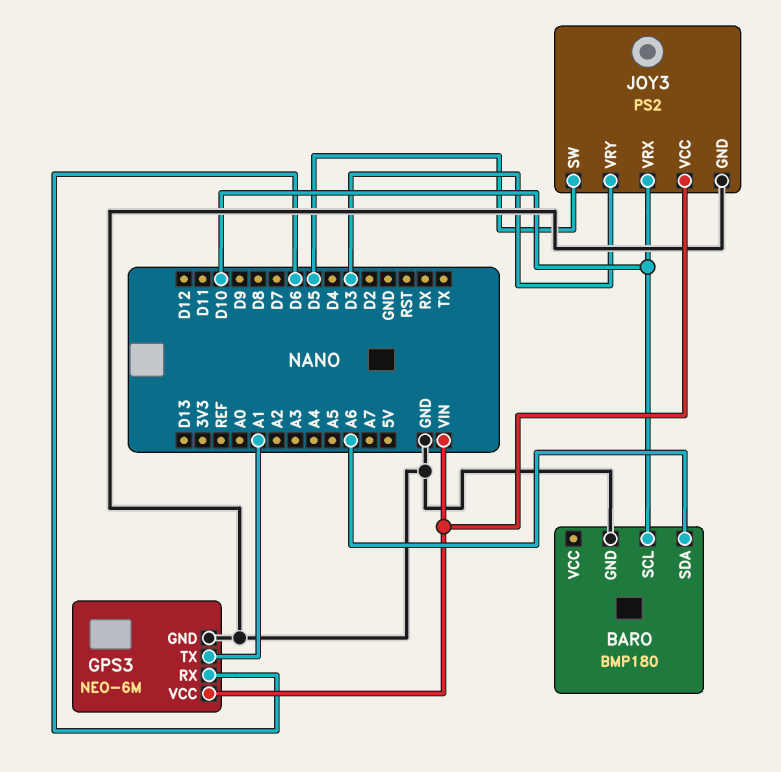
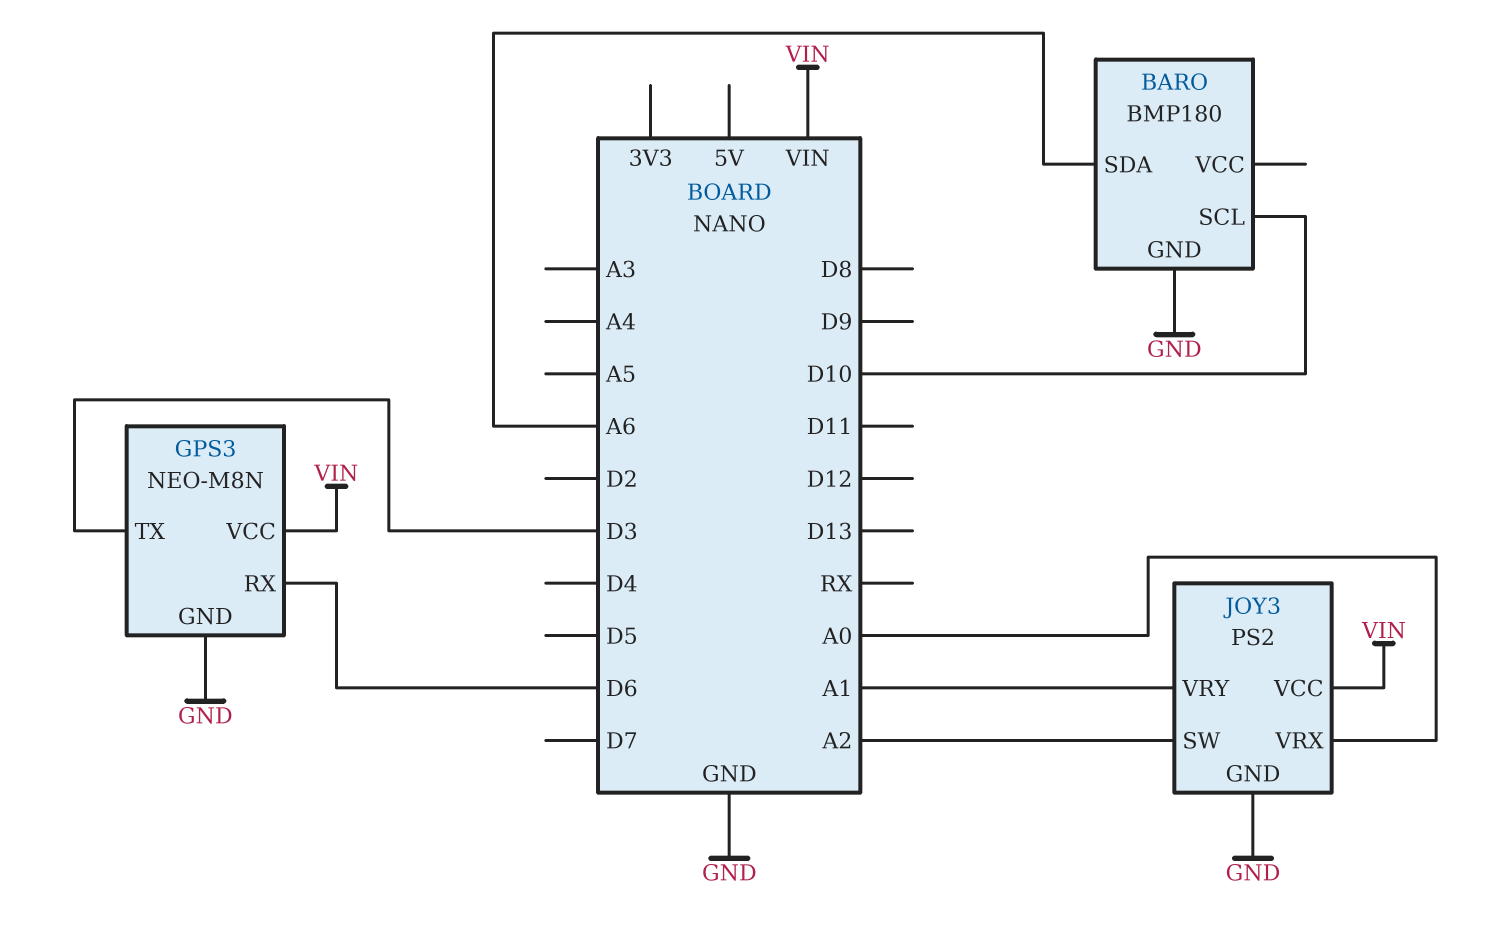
GPS3: NEO-6M -> NEO-M8N
GPS3 pin TX: A1 -> D3
JOY3 pin SW: D5 -> A2
JOY3 pin VRX: D10 -> A0
JOY3 pin VRY: D3 -> A1

